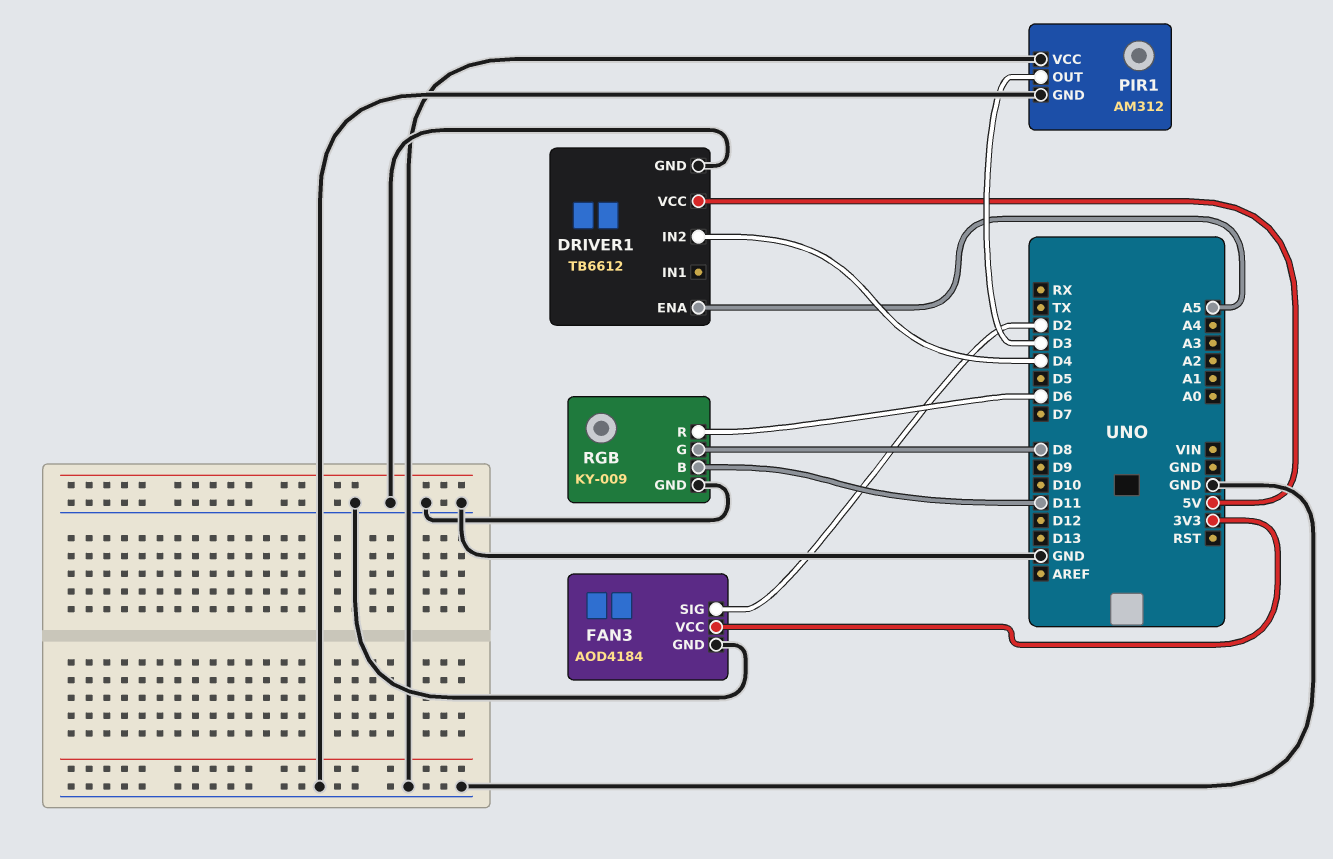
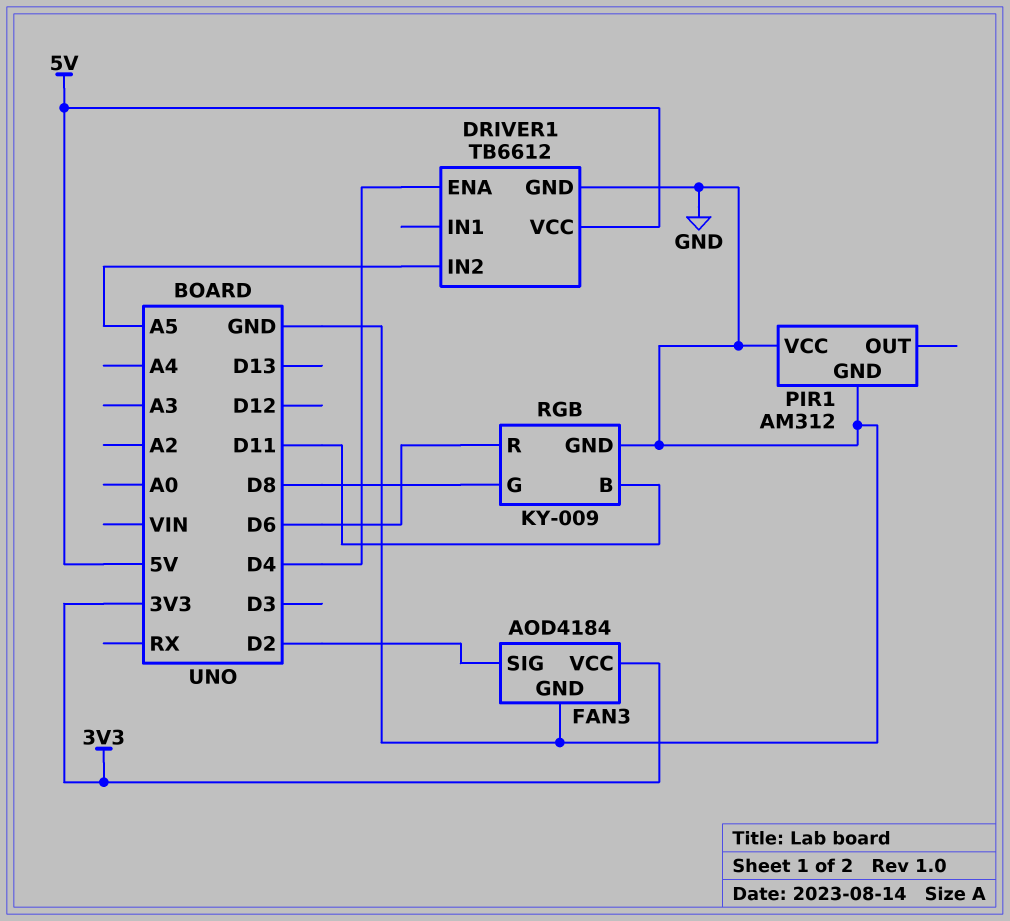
DRIVER1 pin ENA: A5 -> D4
DRIVER1 pin IN2: D4 -> A5
PIR1 pin OUT: D3 -> none

